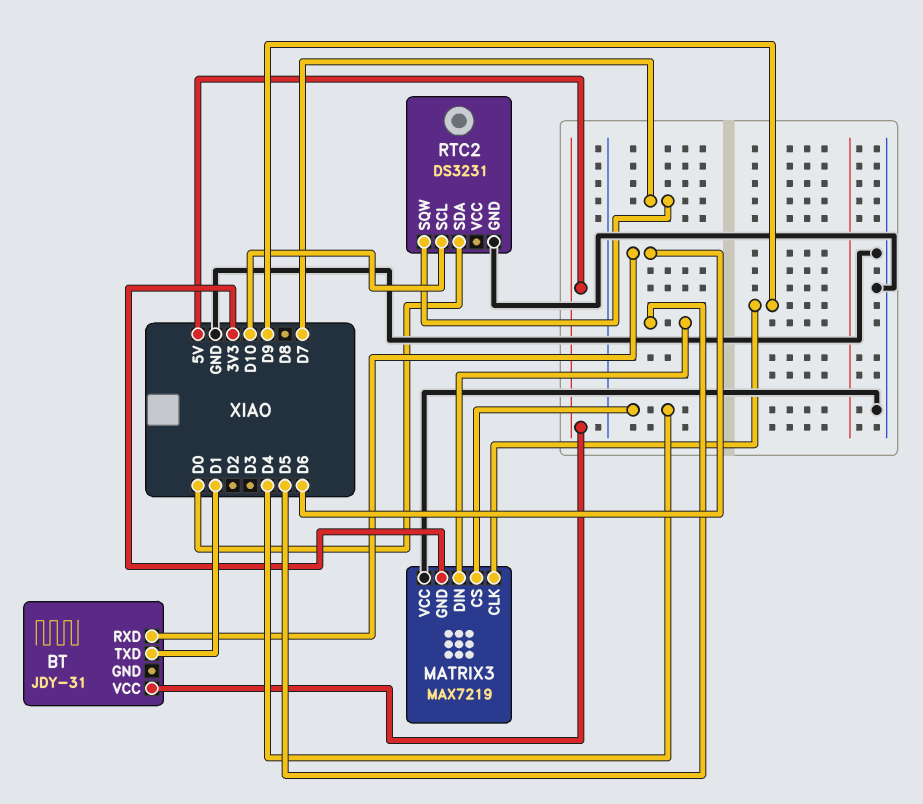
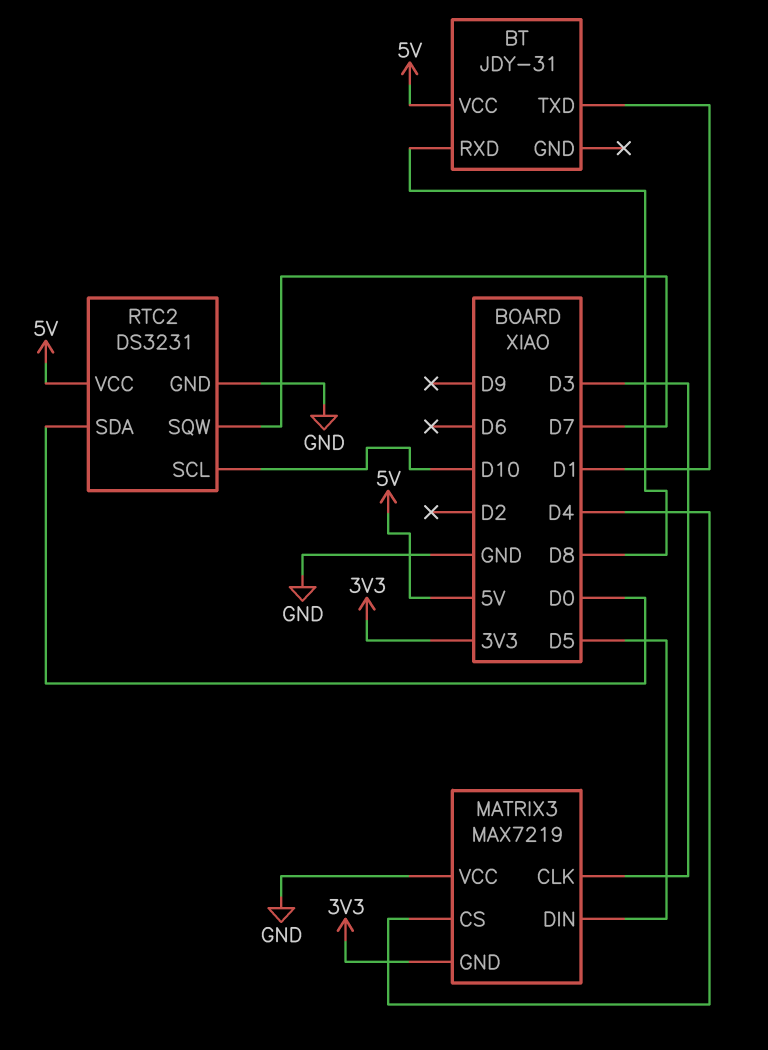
BT pin RXD: D6 -> D8
MATRIX3 pin CLK: D9 -> D3
RTC2 pin VCC: none -> 5V

